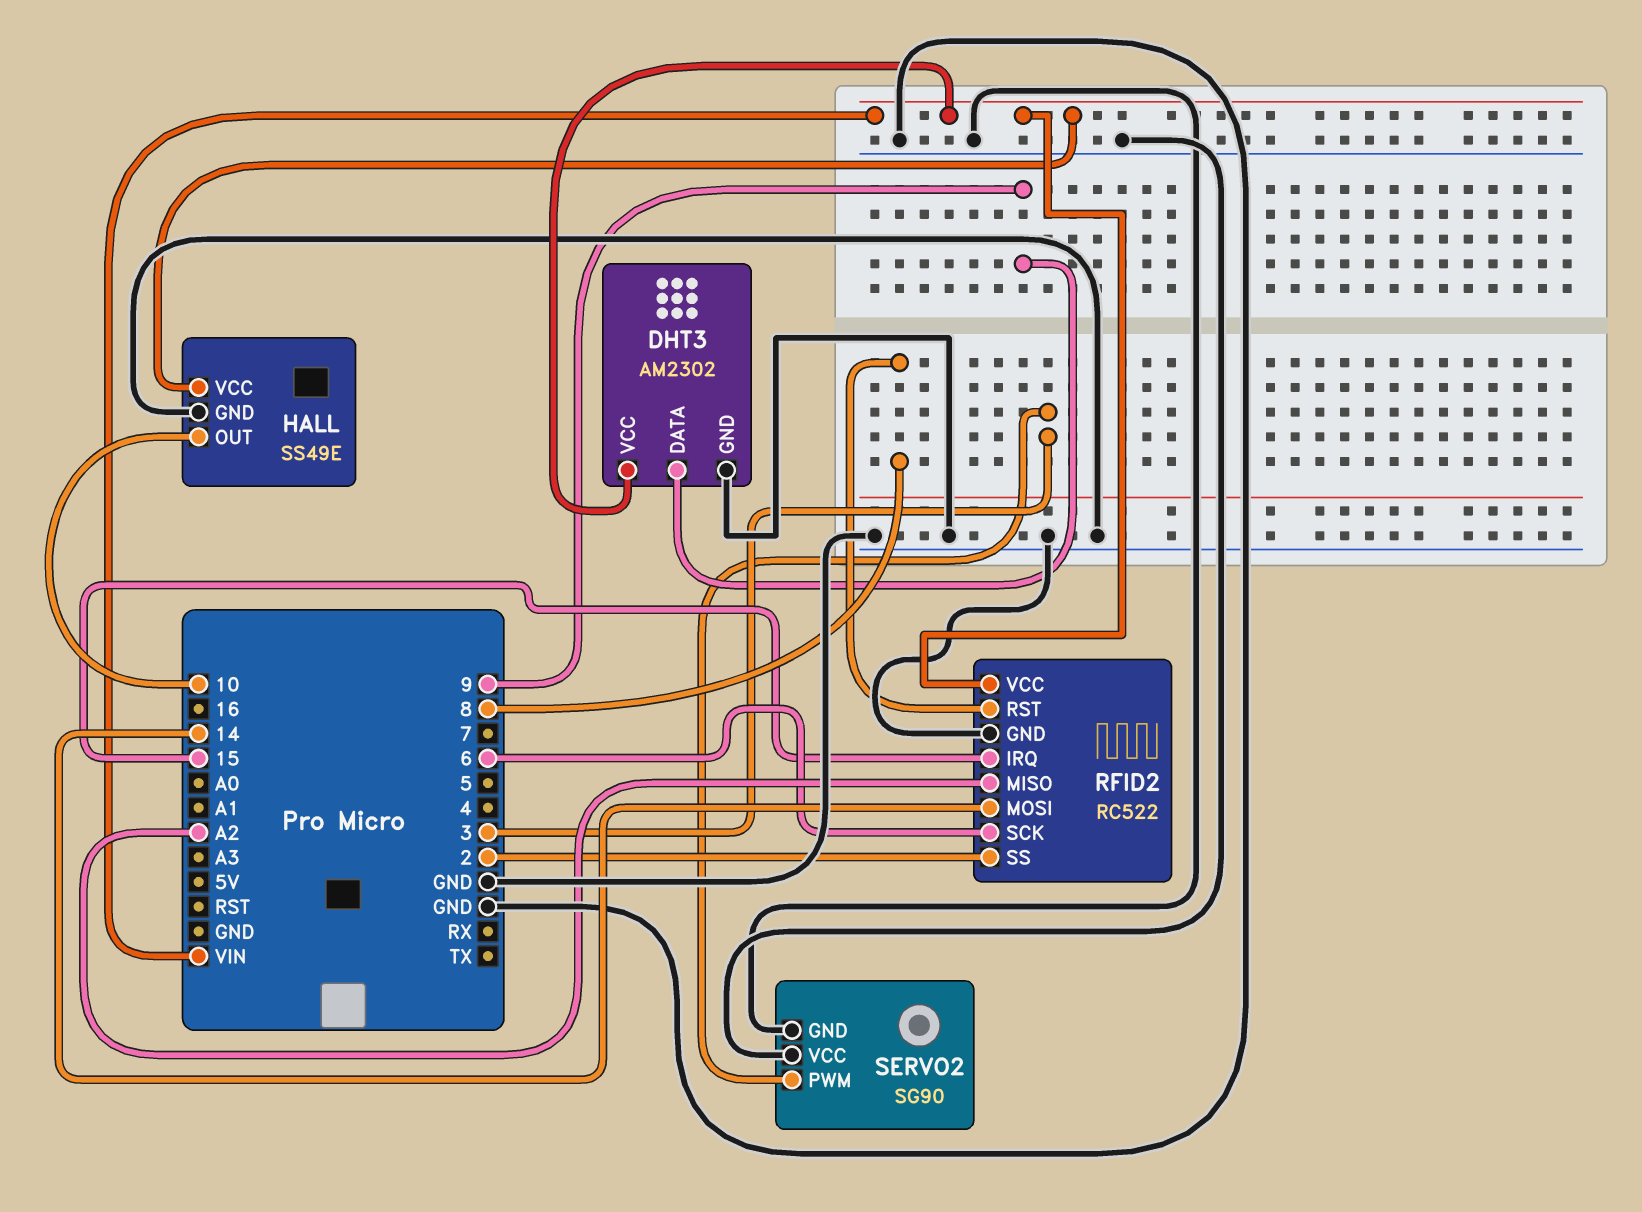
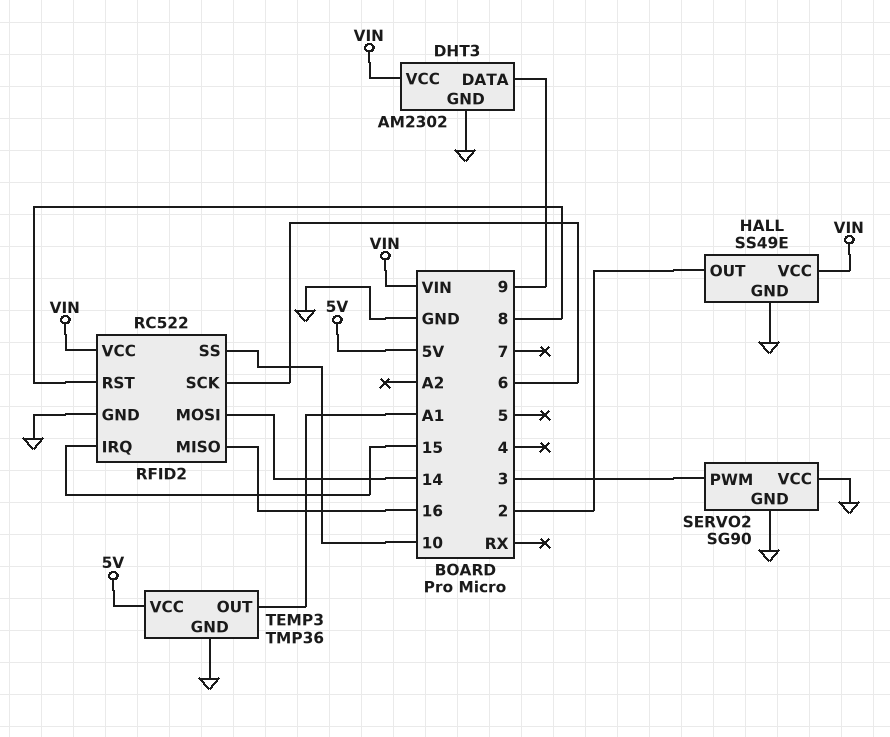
HALL pin OUT: 10 -> 2
RFID2 pin MISO: A2 -> 16
RFID2 pin SS: 2 -> 10
TEMP3: none -> TMP36
TEMP3 pin GND: none -> GND
TEMP3 pin OUT: none -> A1
TEMP3 pin VCC: none -> 5V

